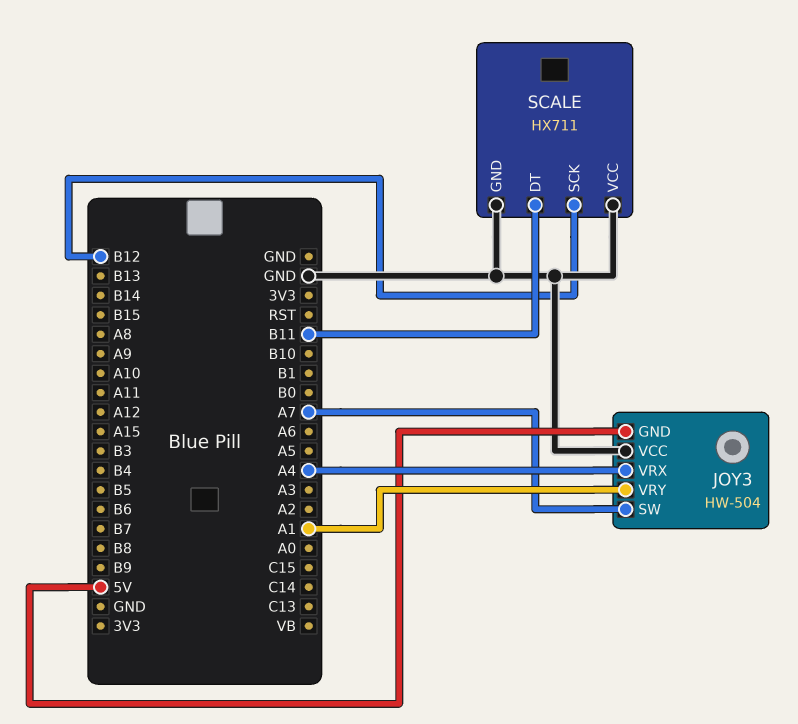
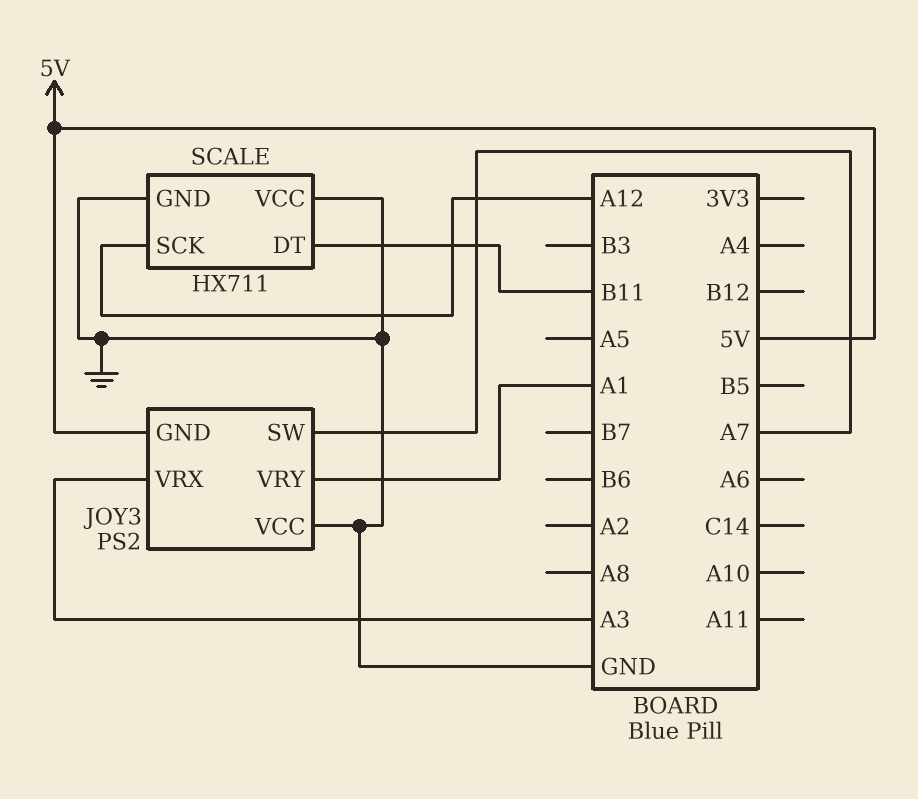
JOY3: HW-504 -> PS2
JOY3 pin VRX: A4 -> A3
SCALE pin SCK: B12 -> A12

